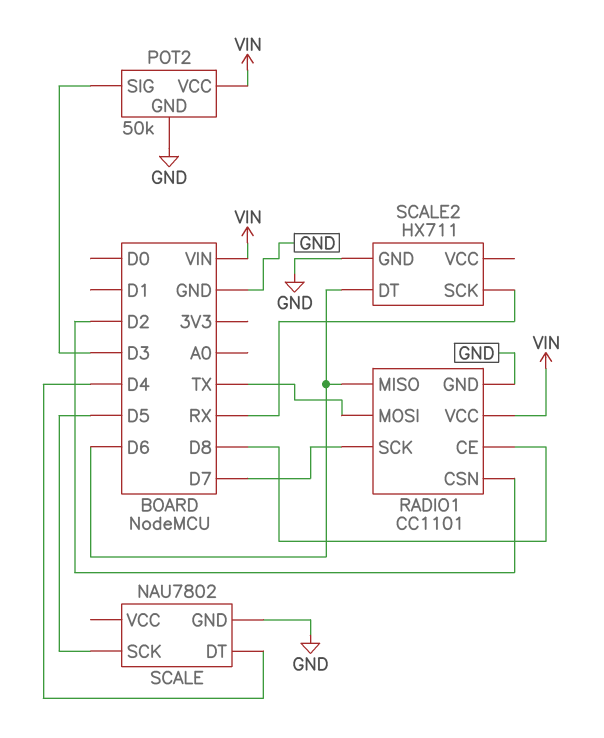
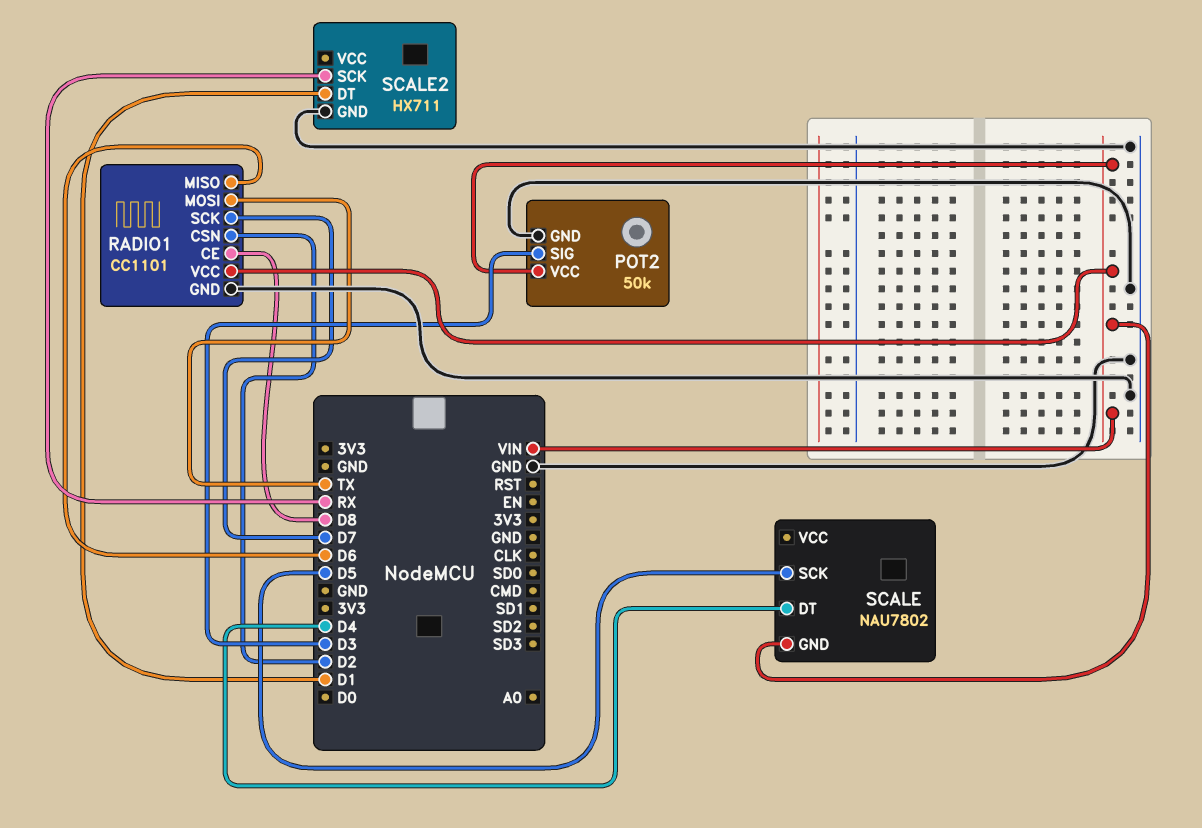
SCALE pin GND: GND -> VIN
SCALE2 pin DT: D6 -> D1

